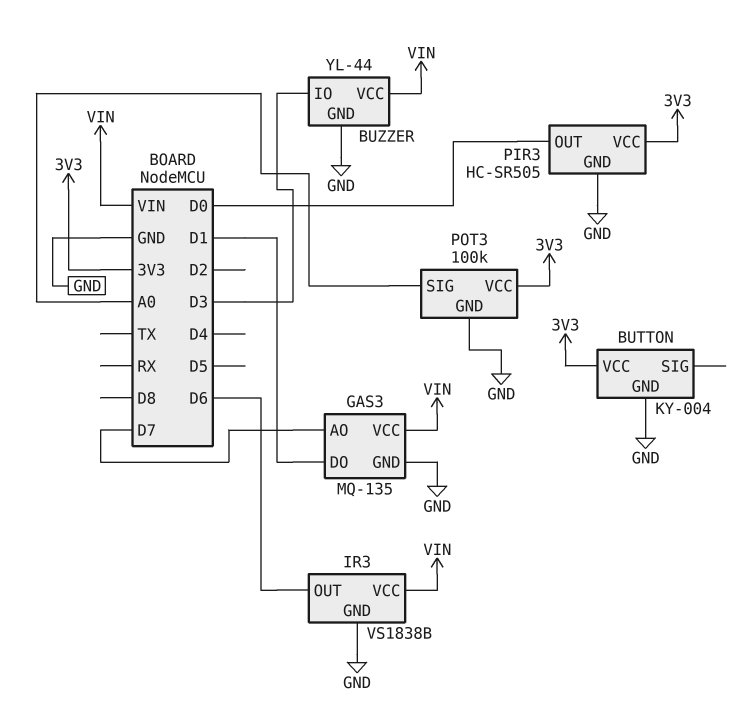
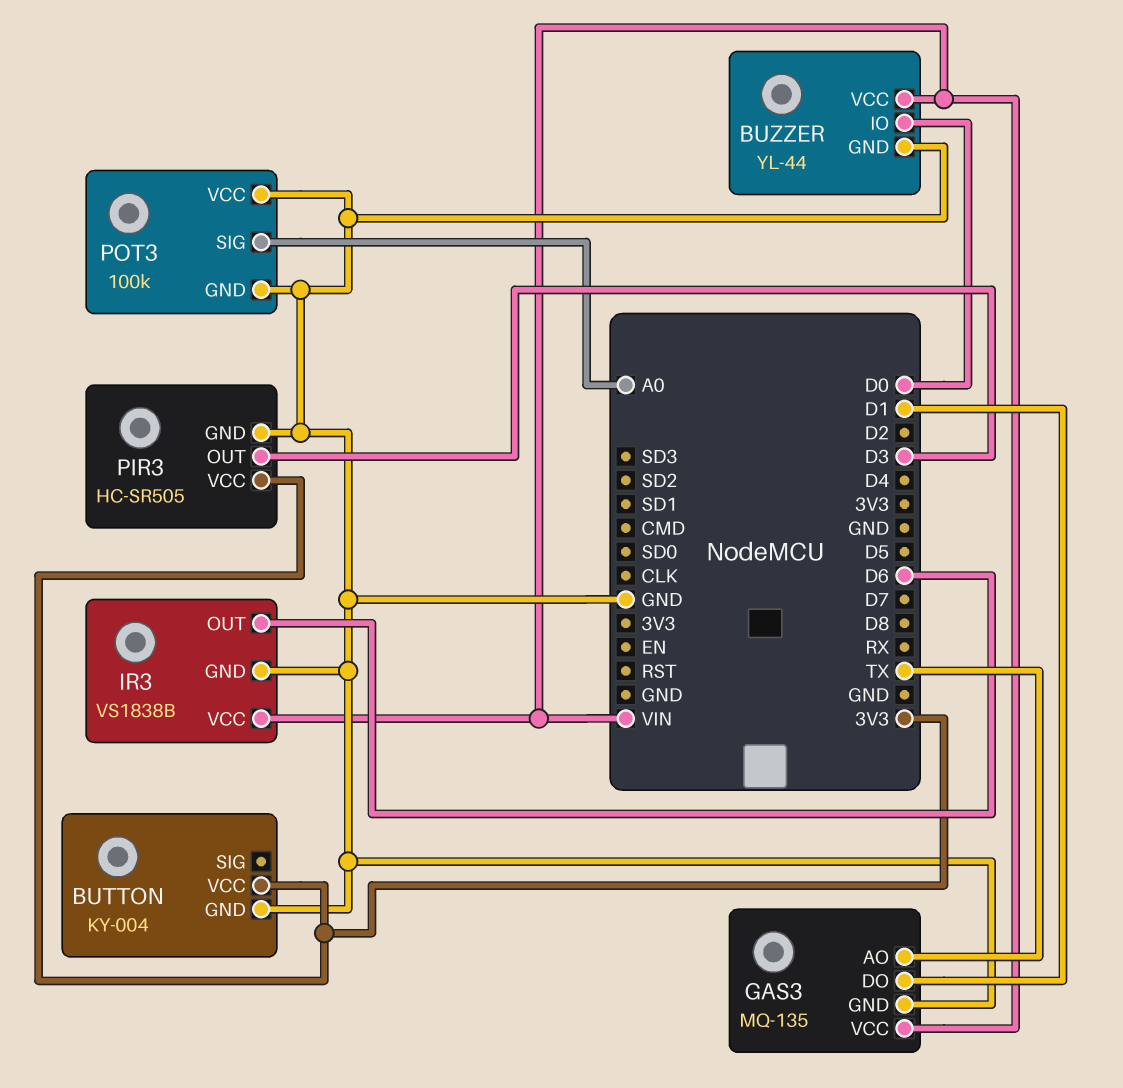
BUZZER pin IO: D3 -> D0
GAS3 pin AO: D7 -> TX
PIR3 pin OUT: D0 -> D3
POT3 pin VCC: 3V3 -> GND

